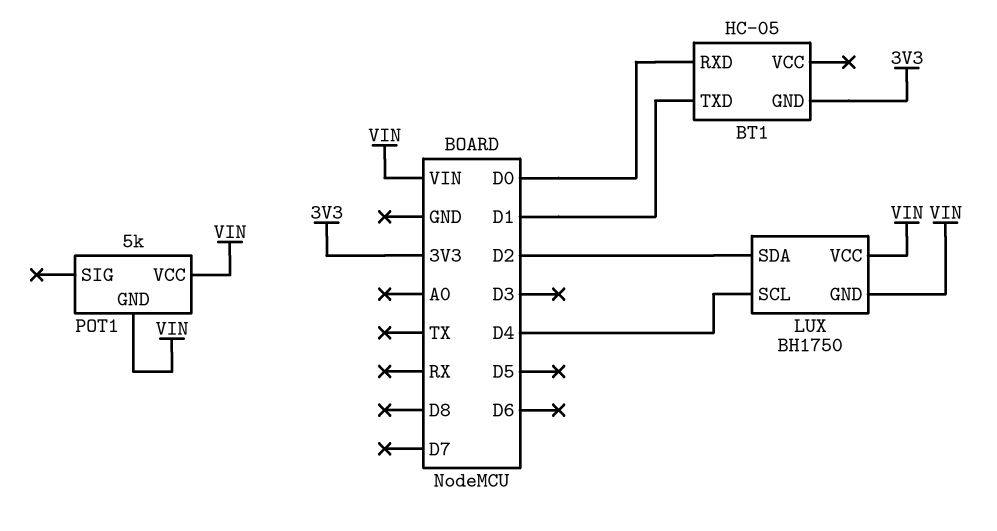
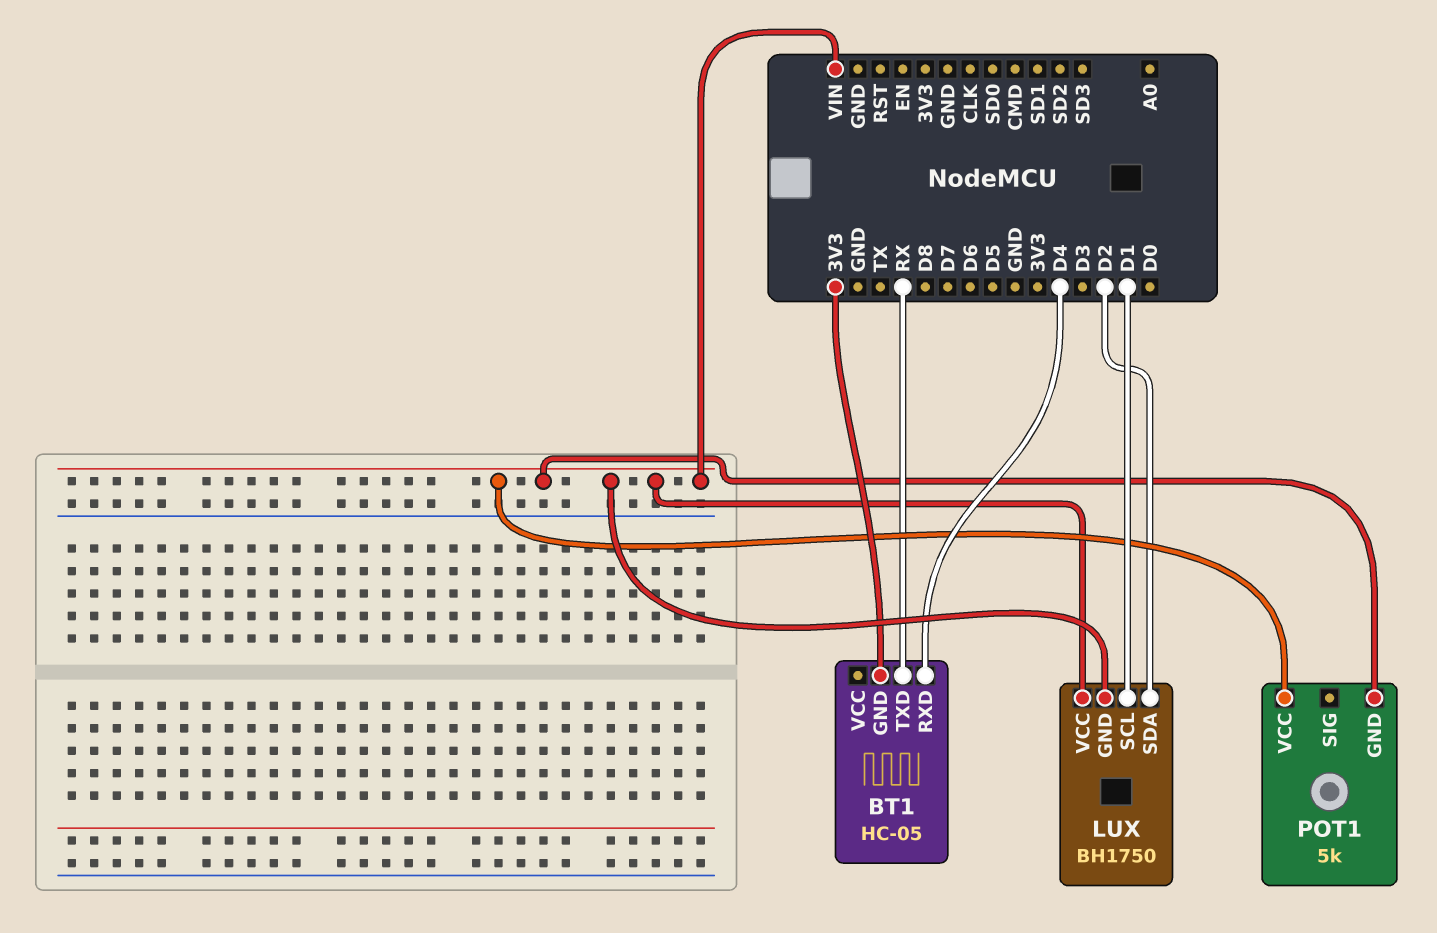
BT1 pin RXD: D0 -> D4
BT1 pin TXD: D1 -> RX
LUX pin SCL: D4 -> D1

